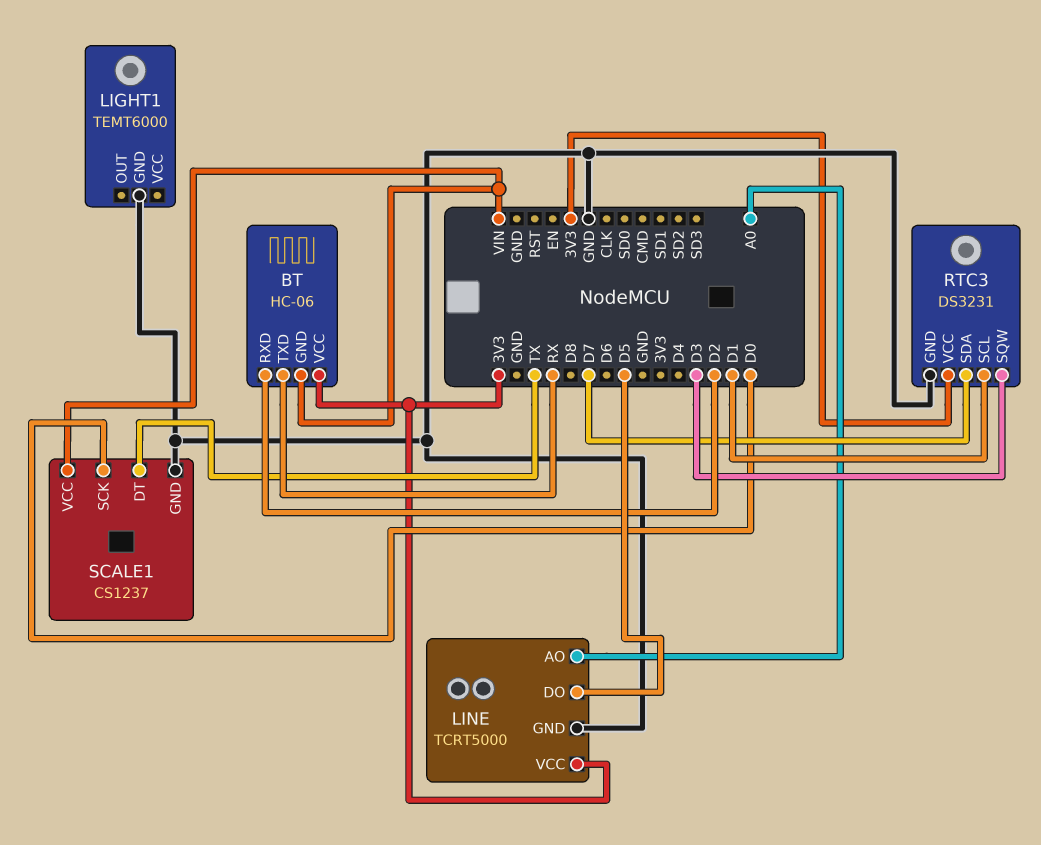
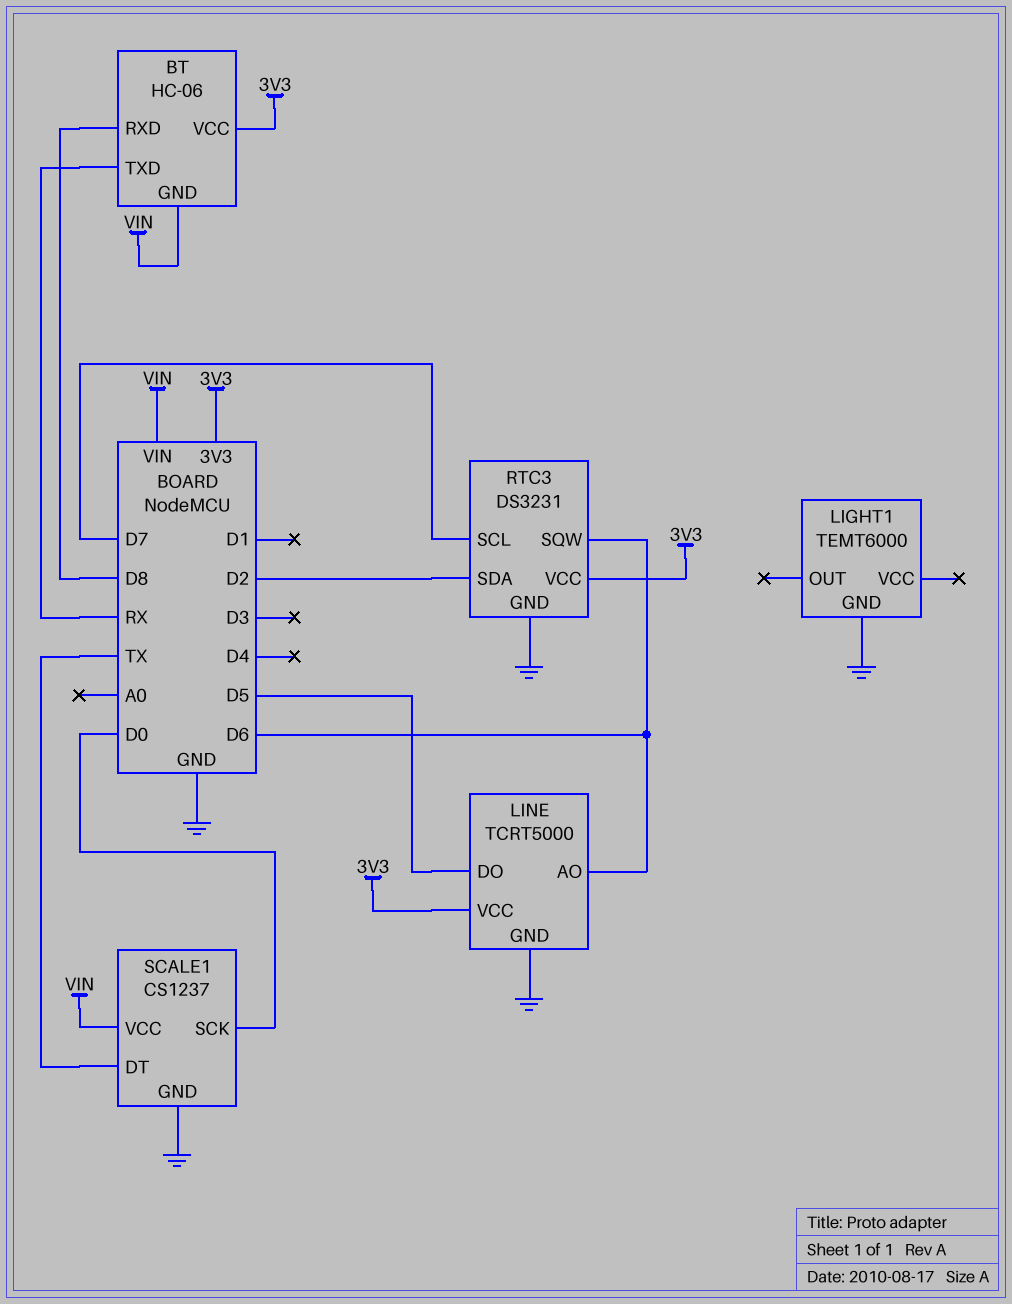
BT pin RXD: D2 -> D8
LINE pin AO: A0 -> D6
RTC3 pin SCL: D1 -> D7
RTC3 pin SDA: D7 -> D2
RTC3 pin SQW: D3 -> D6

